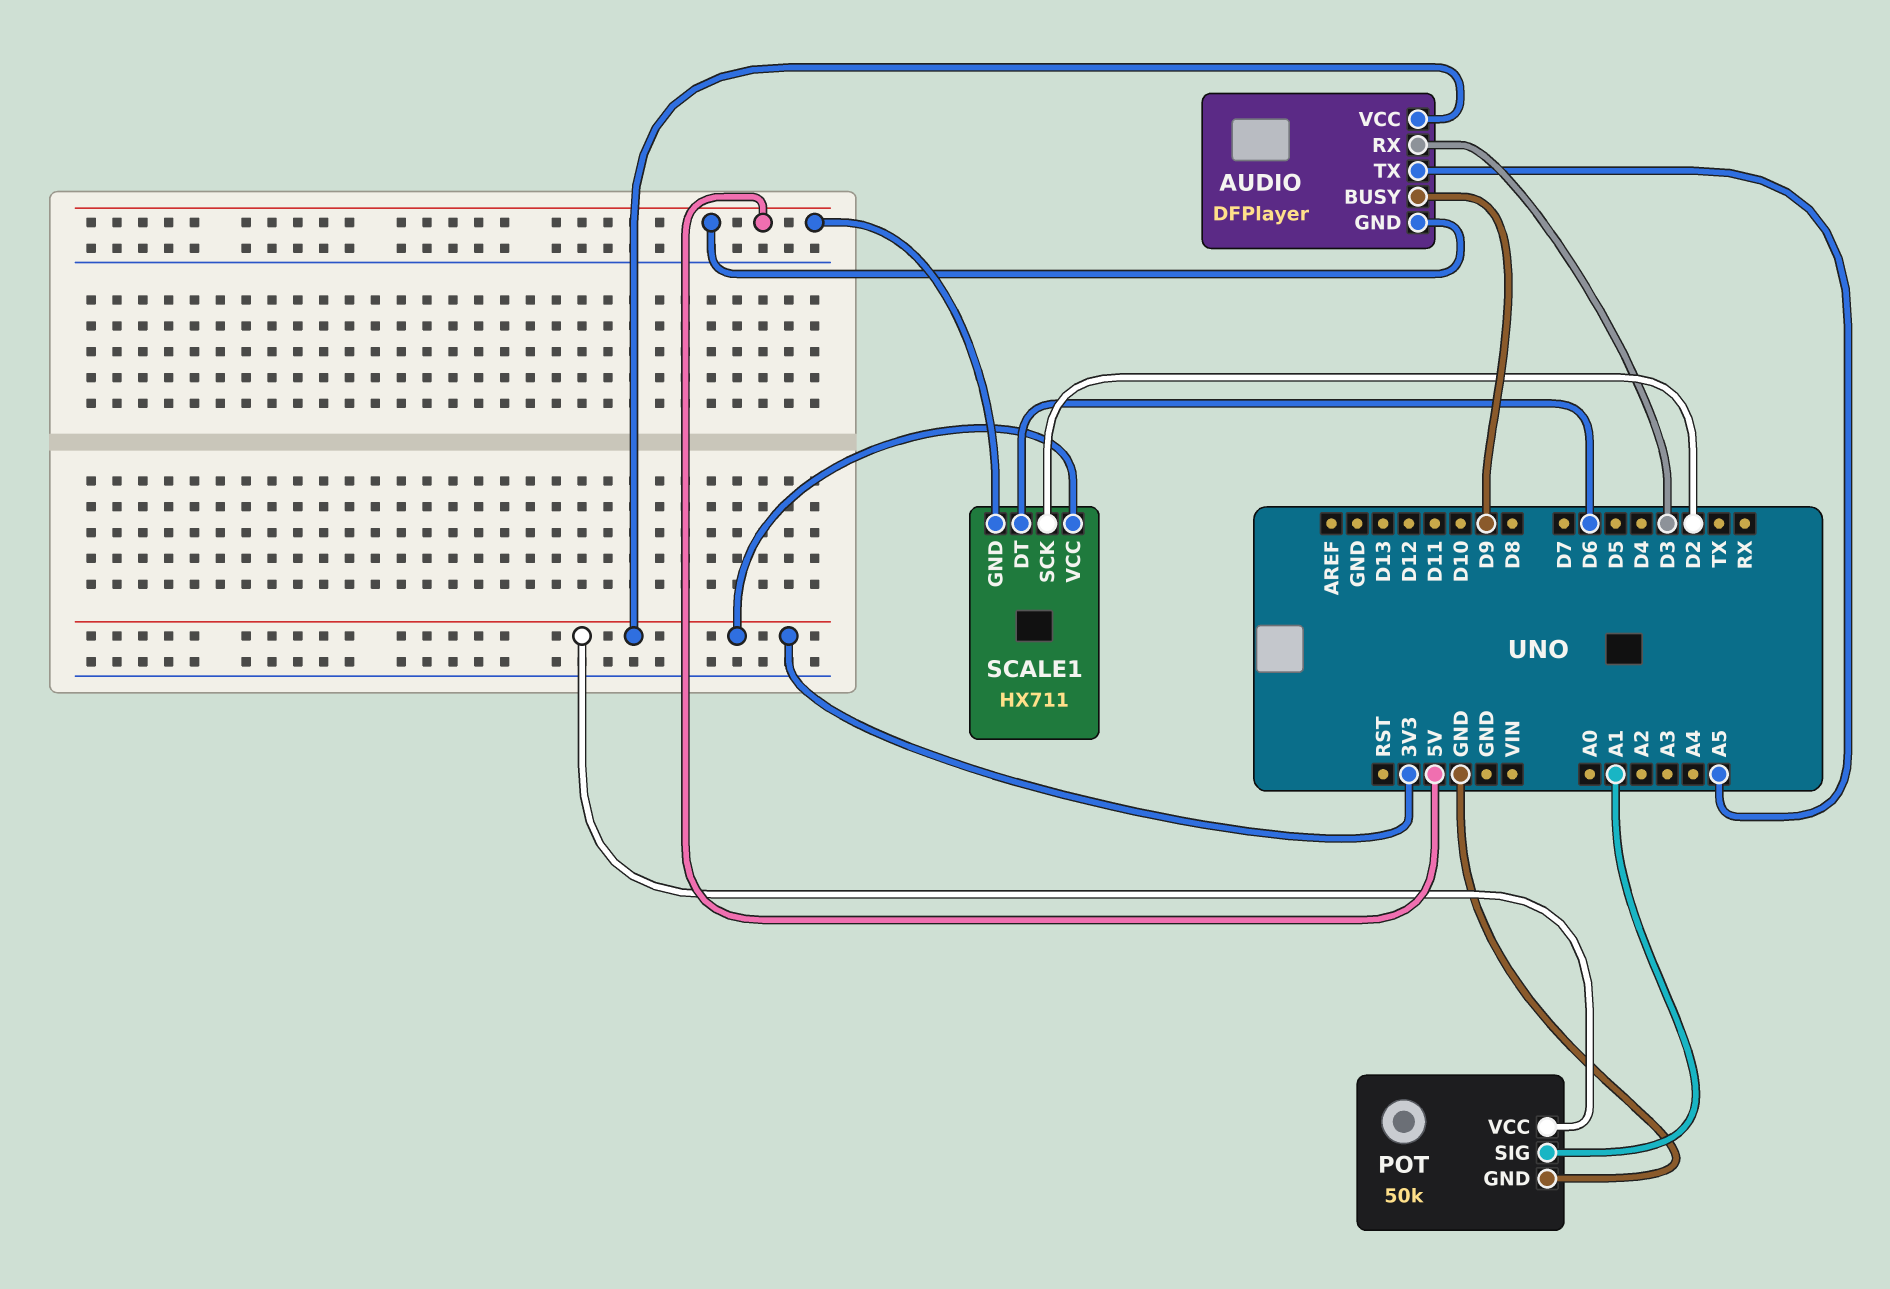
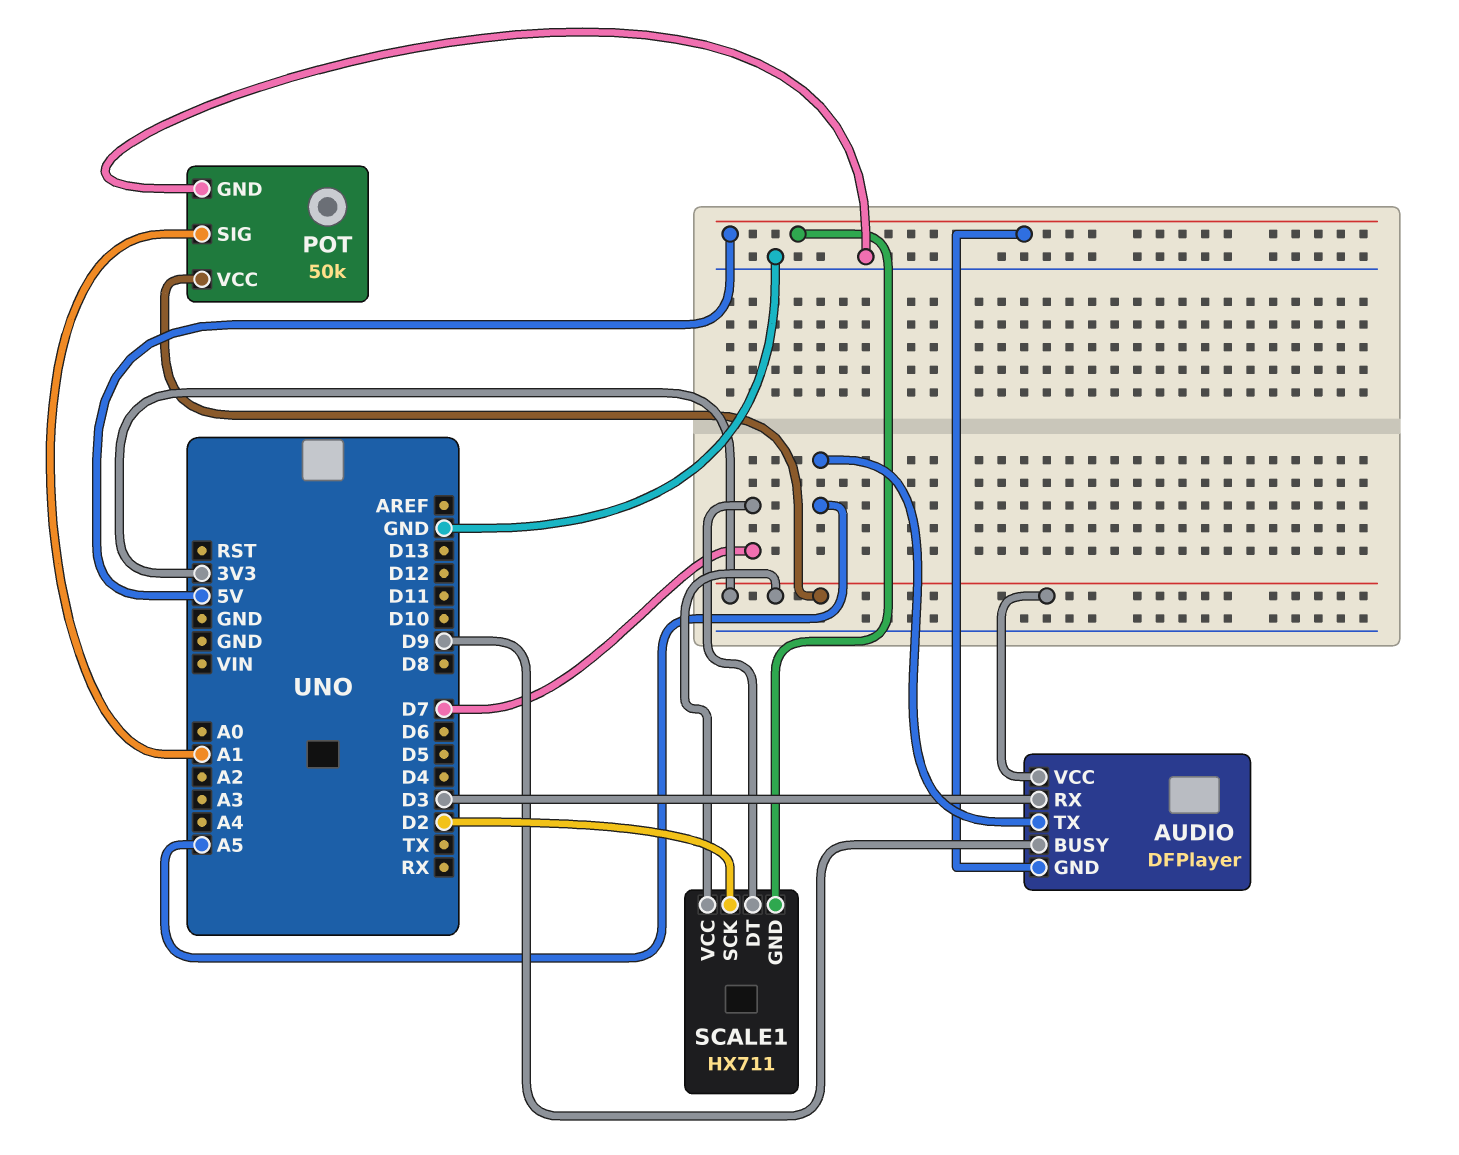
SCALE1 pin DT: D6 -> D7

